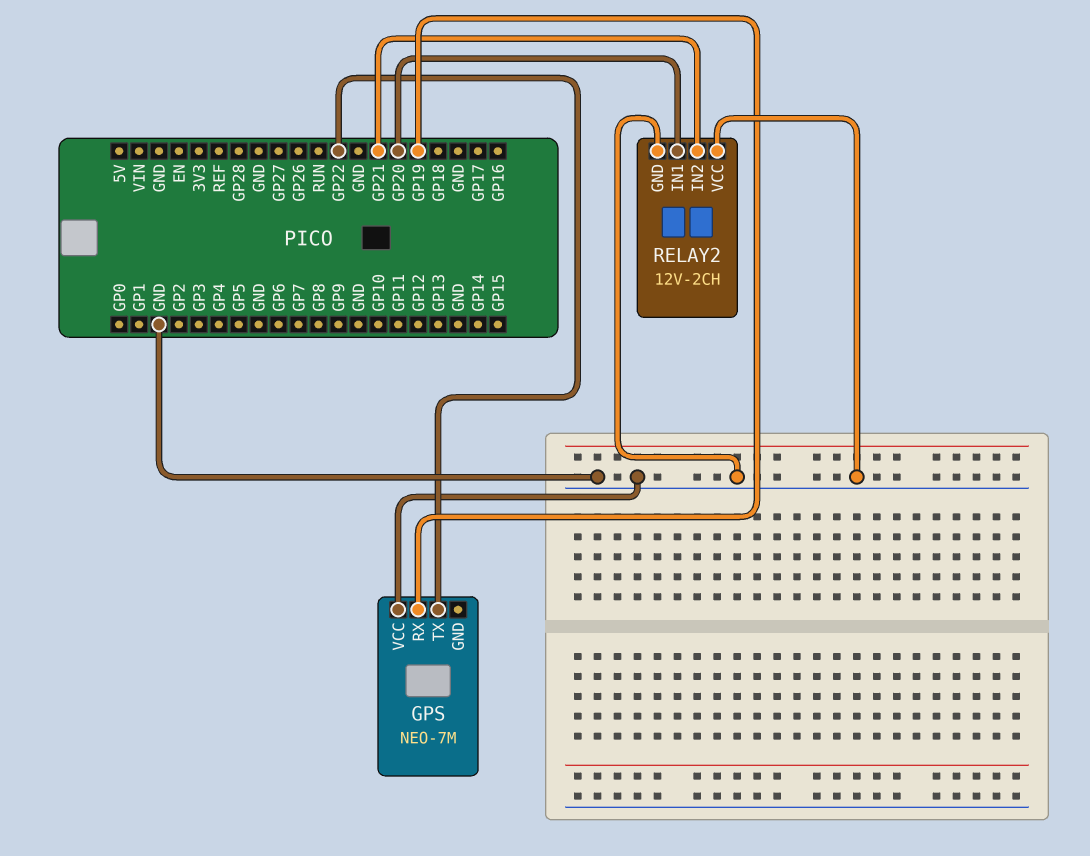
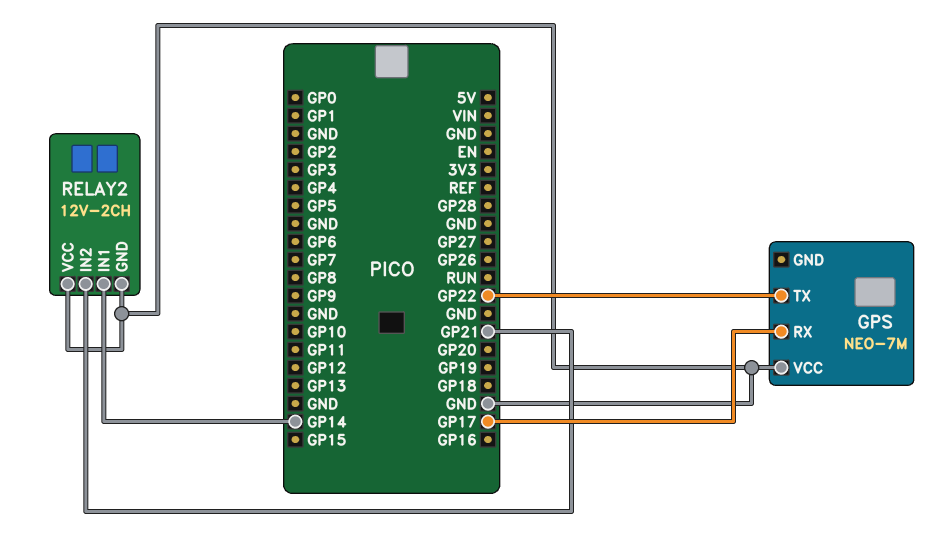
GPS pin RX: GP19 -> GP17
RELAY2 pin IN1: GP20 -> GP14

